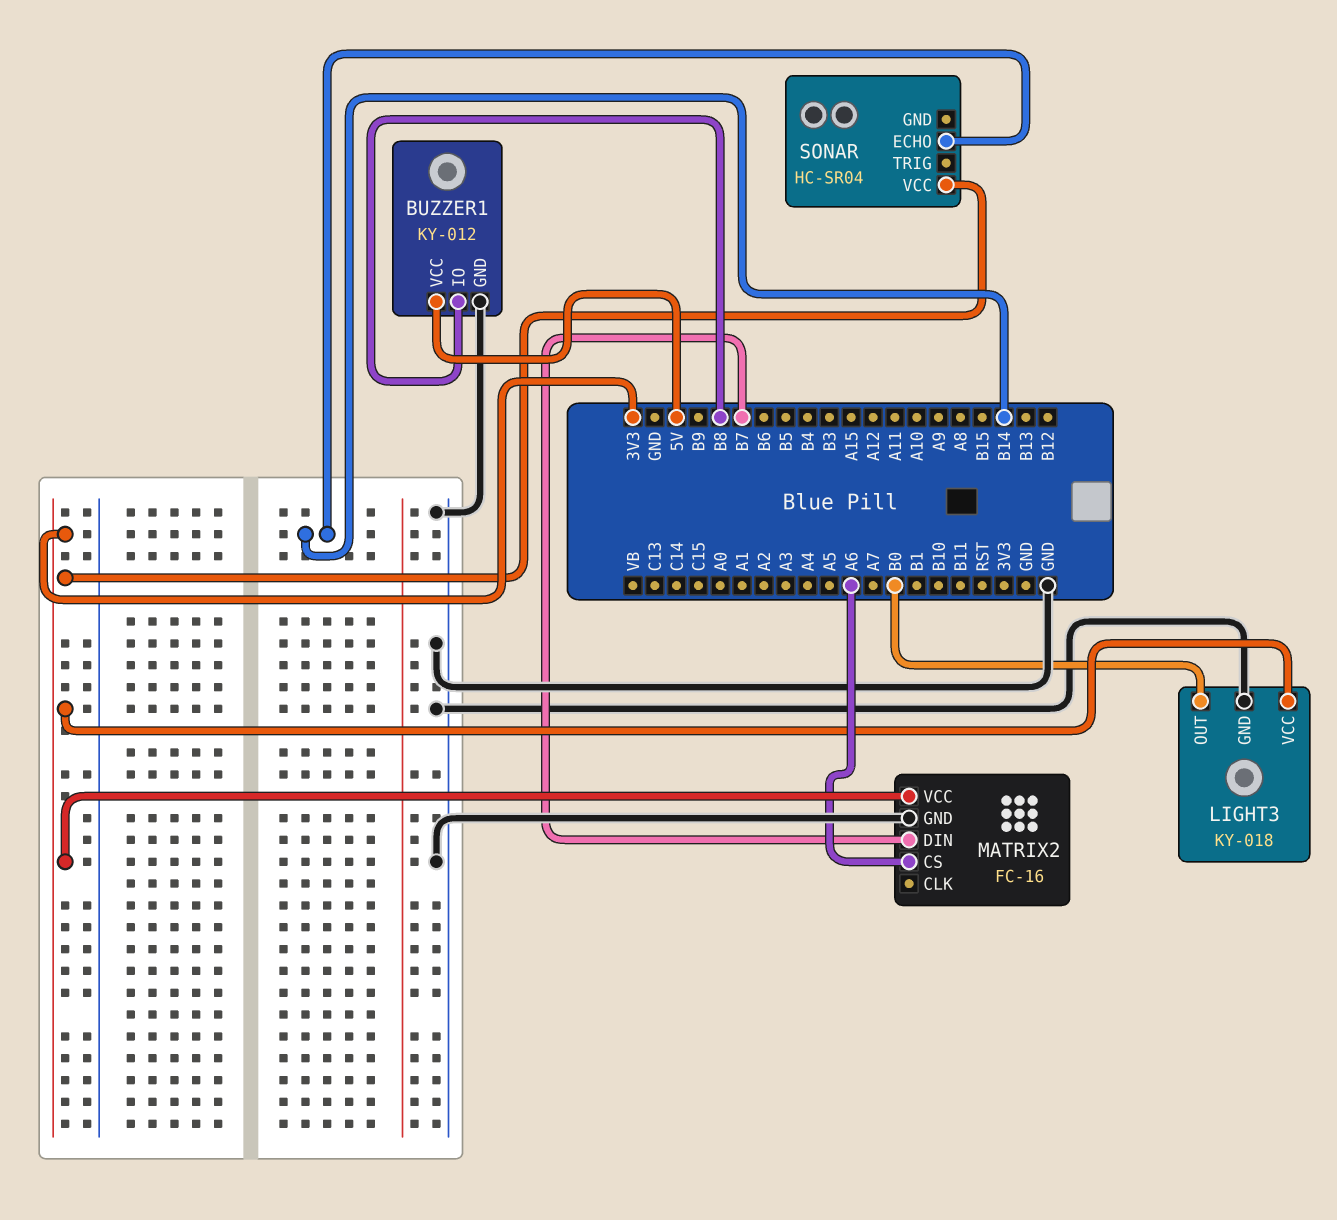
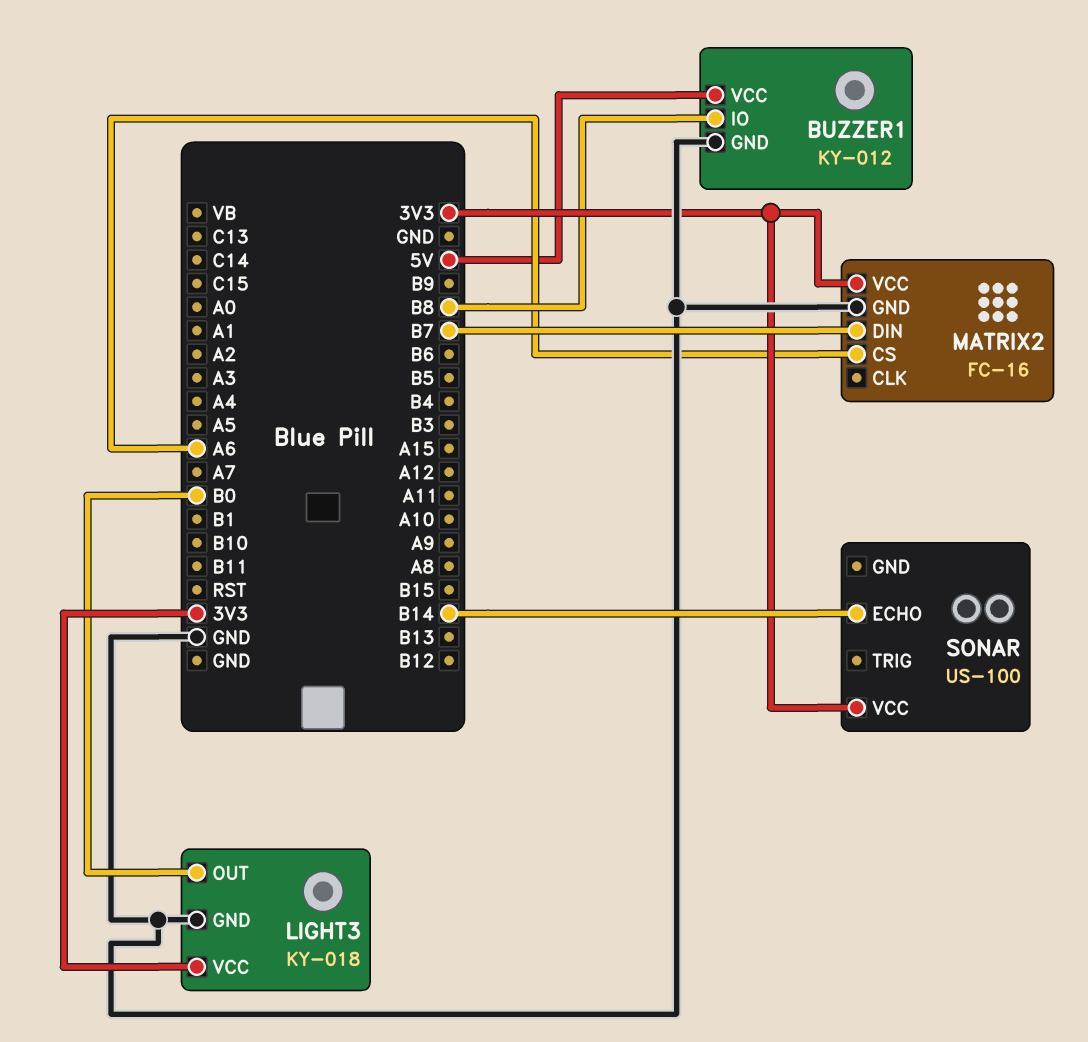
SONAR: HC-SR04 -> US-100

